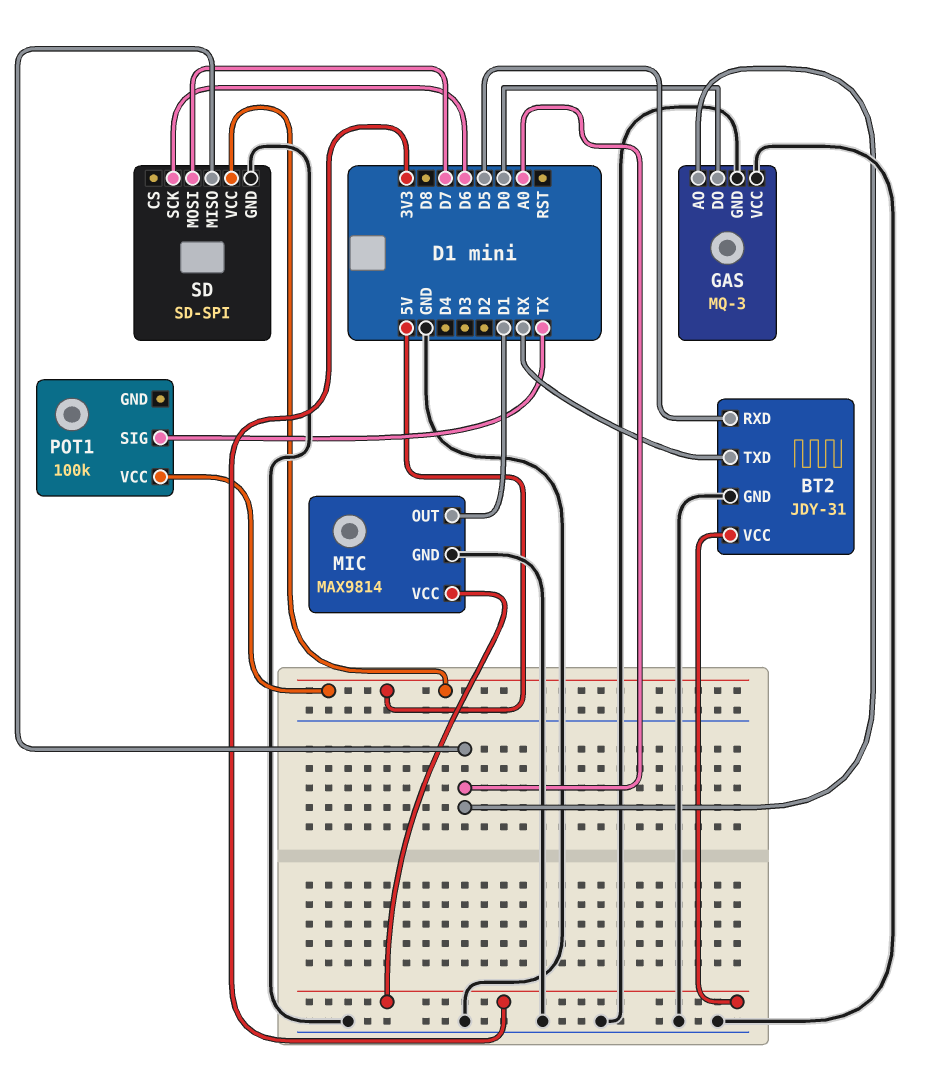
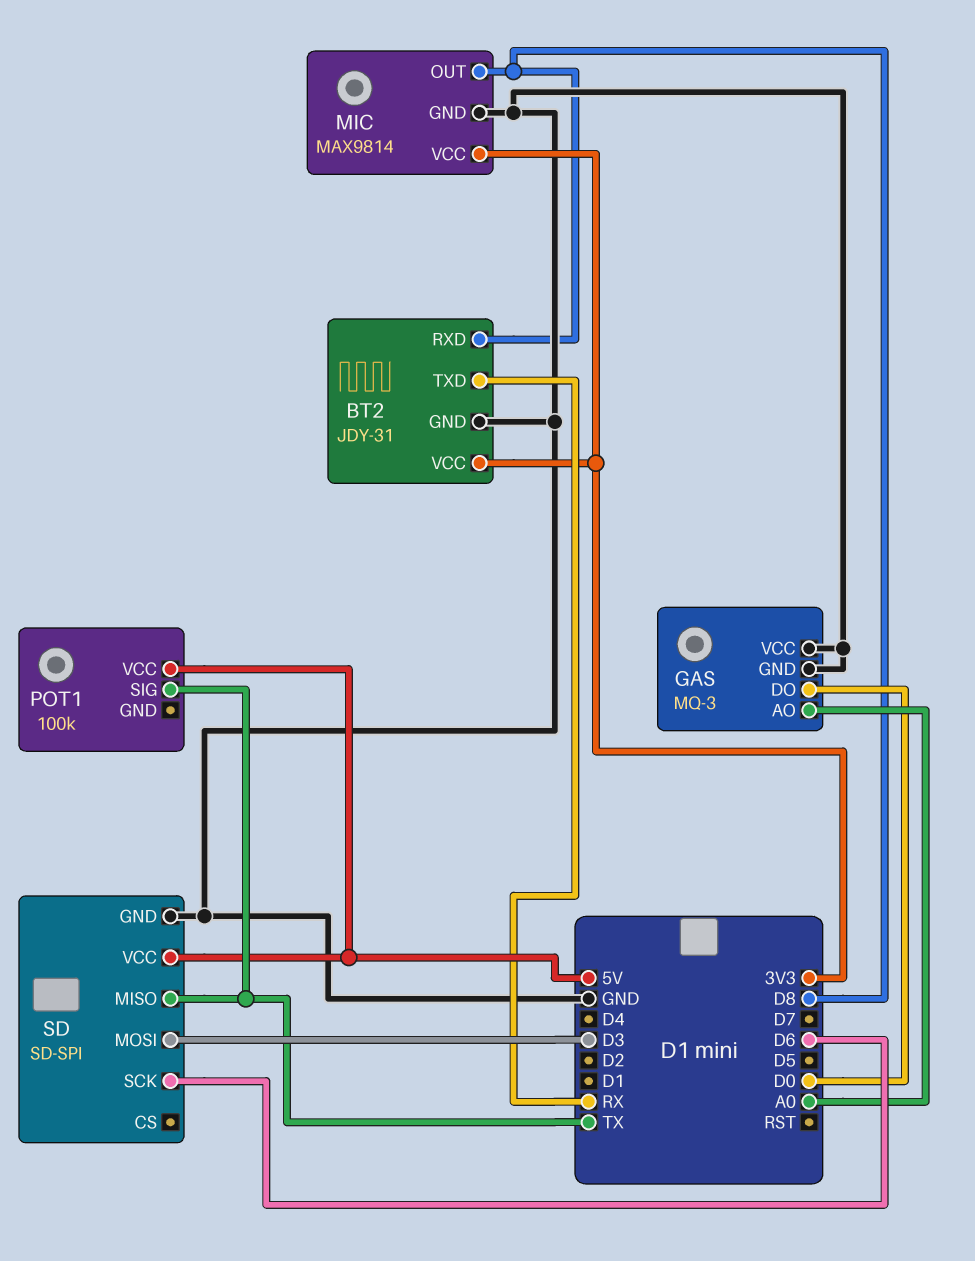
BT2 pin RXD: D5 -> D8
MIC pin OUT: D1 -> D8
SD pin MISO: A0 -> TX
SD pin MOSI: D7 -> D3

